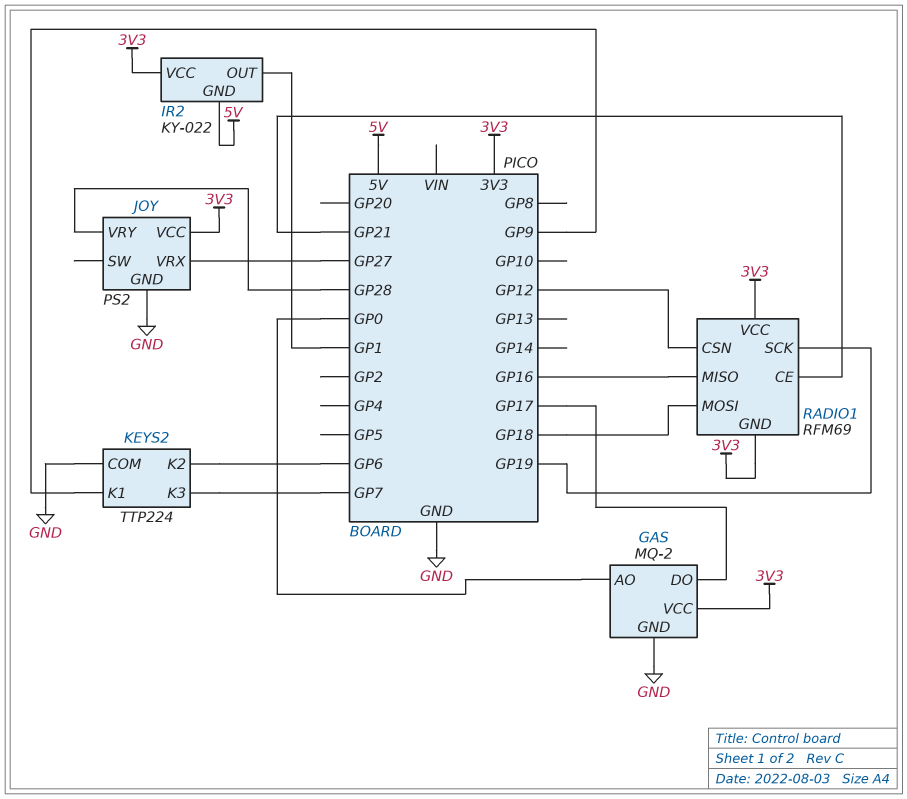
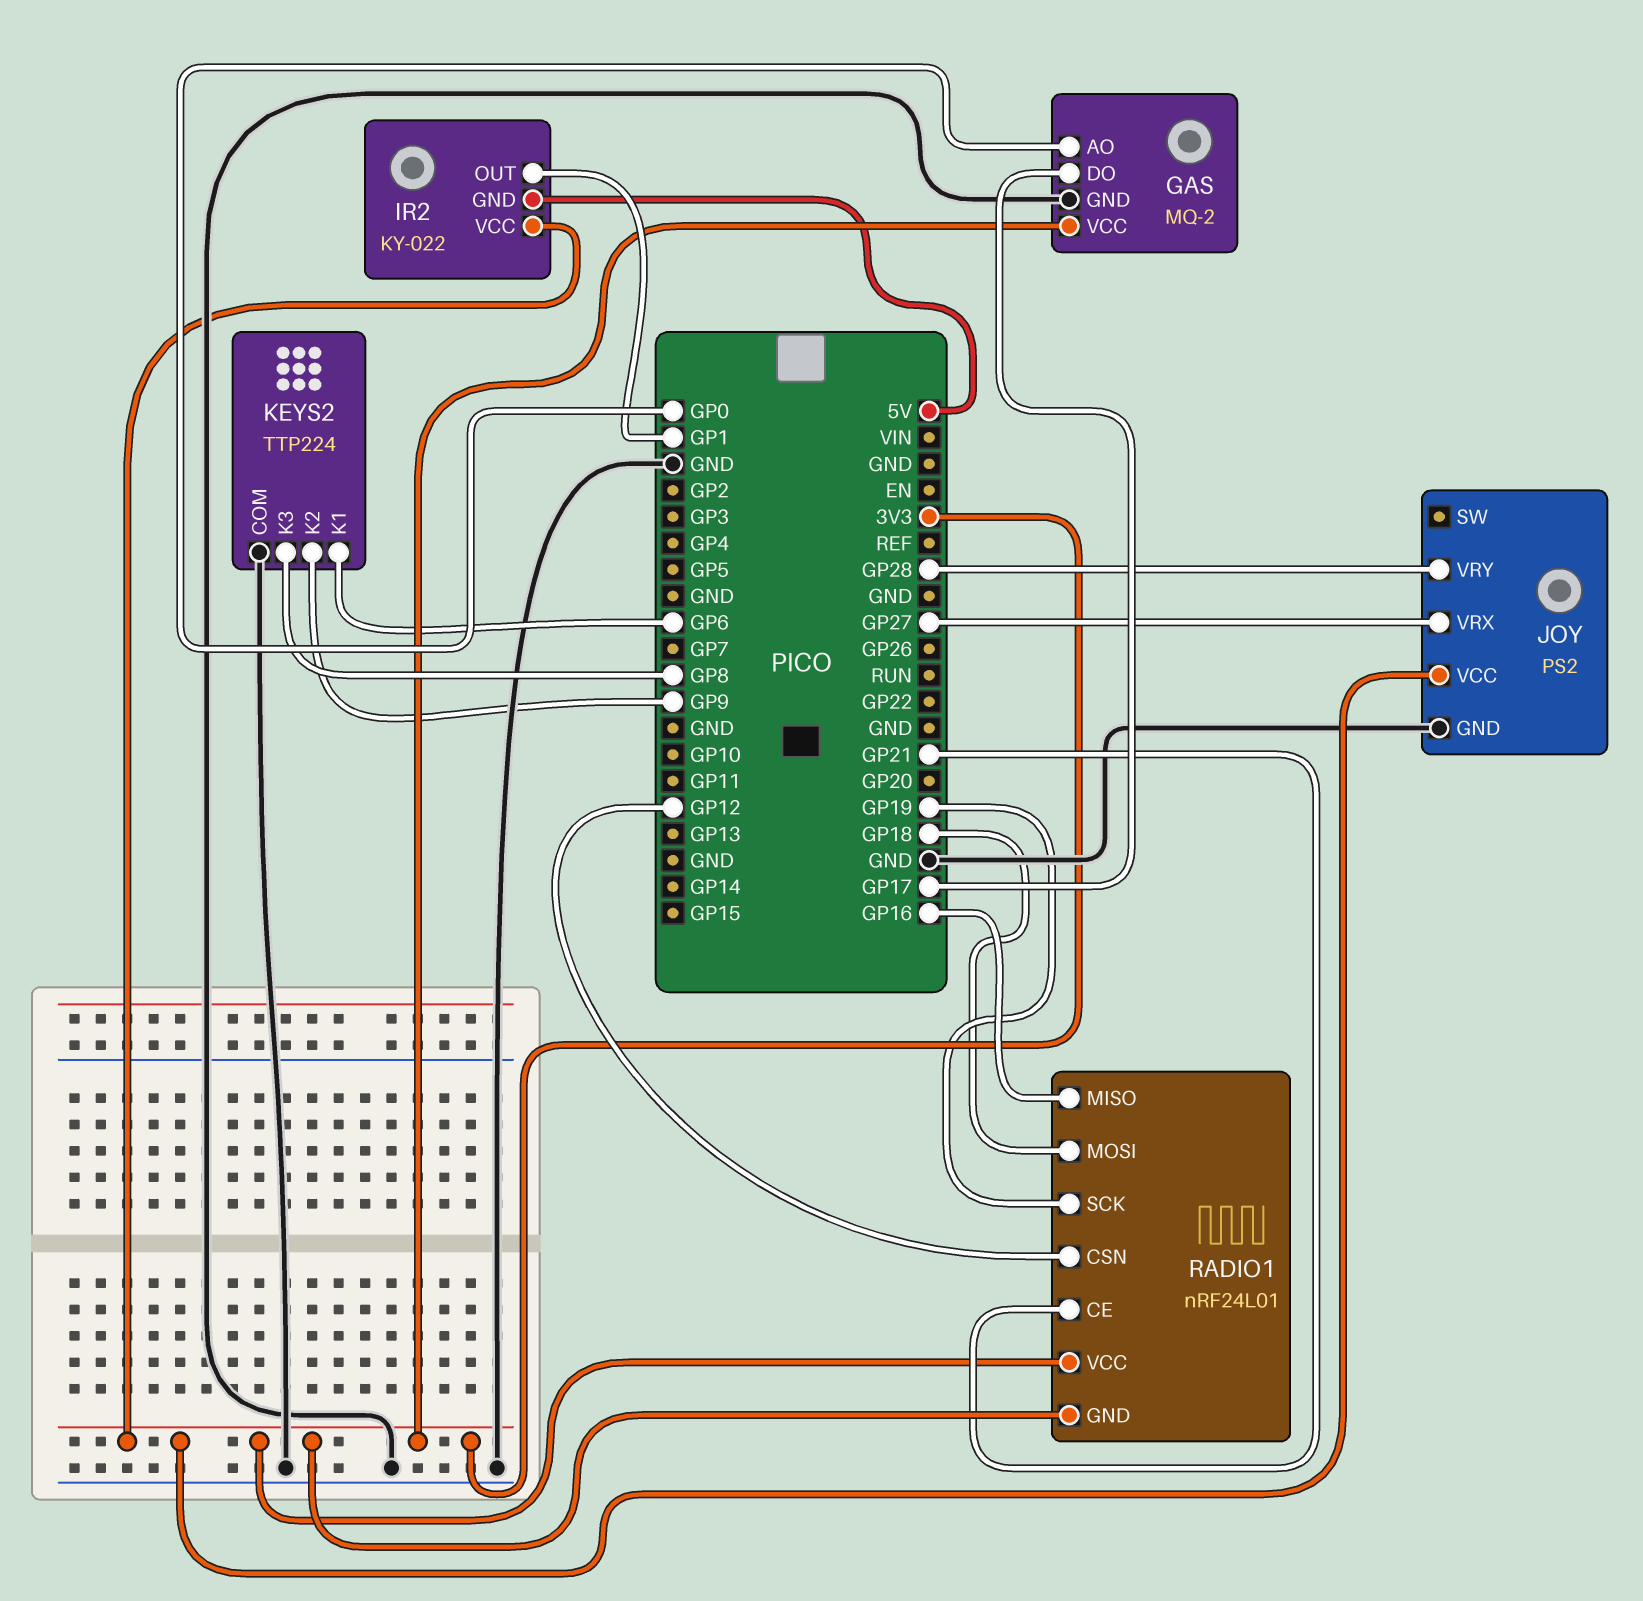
KEYS2 pin K1: GP9 -> GP6
KEYS2 pin K2: GP6 -> GP9
KEYS2 pin K3: GP7 -> GP8
RADIO1: RFM69 -> nRF24L01

